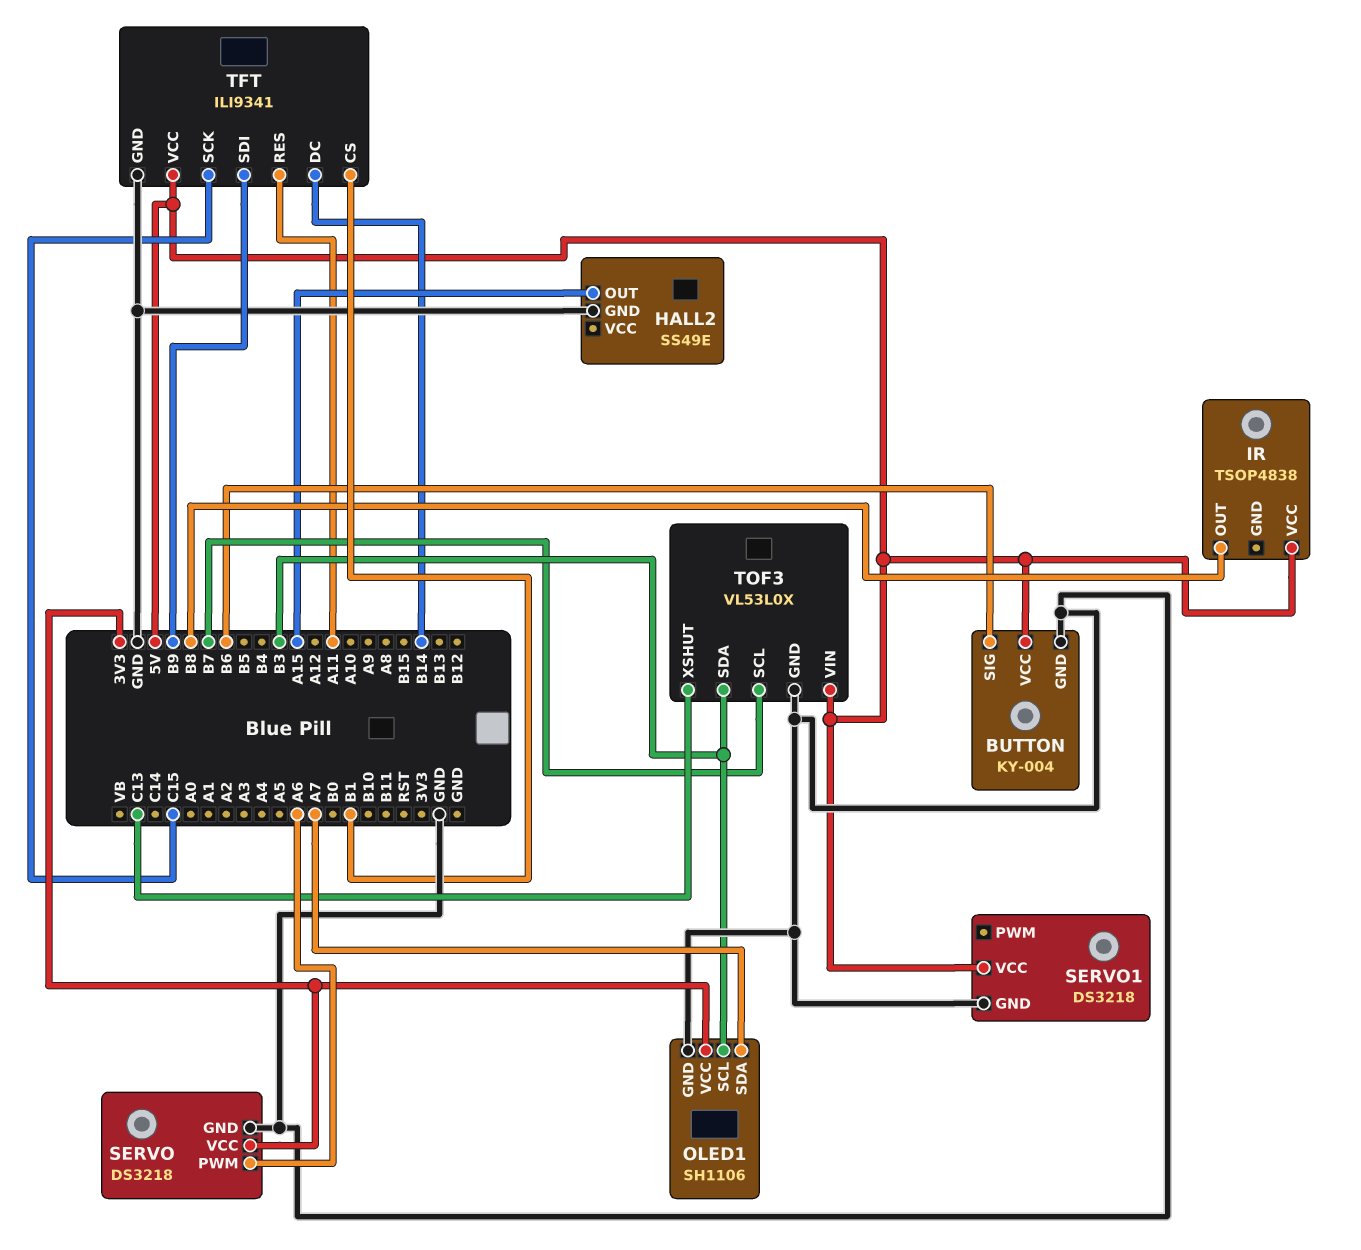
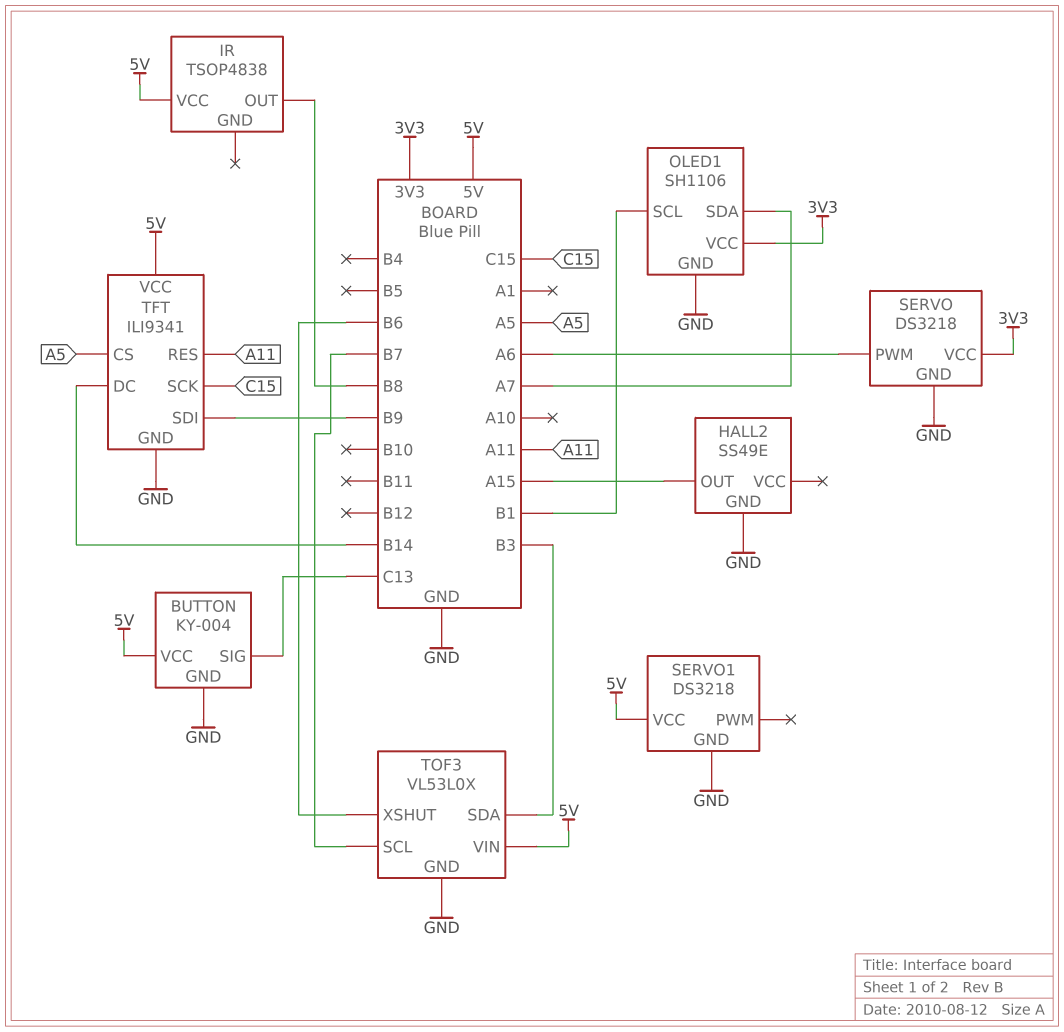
BUTTON pin SIG: B6 -> C13
OLED1 pin SCL: B3 -> B1
TFT pin CS: B1 -> A5
TOF3 pin XSHUT: C13 -> B6

